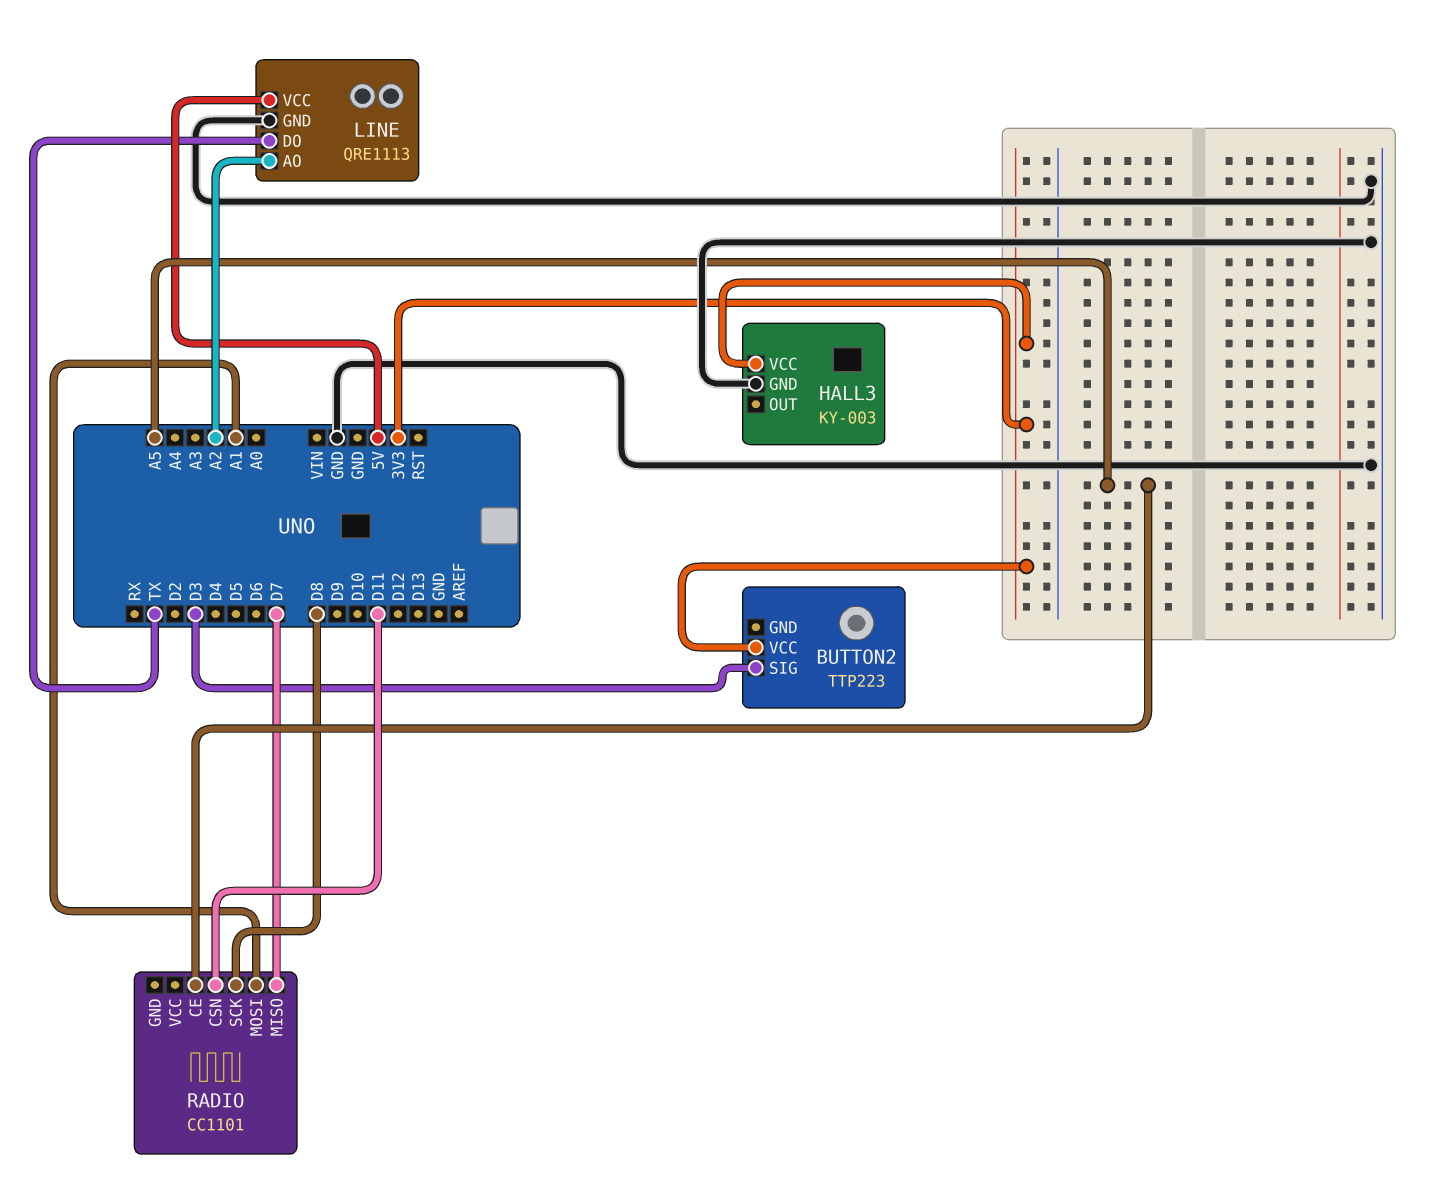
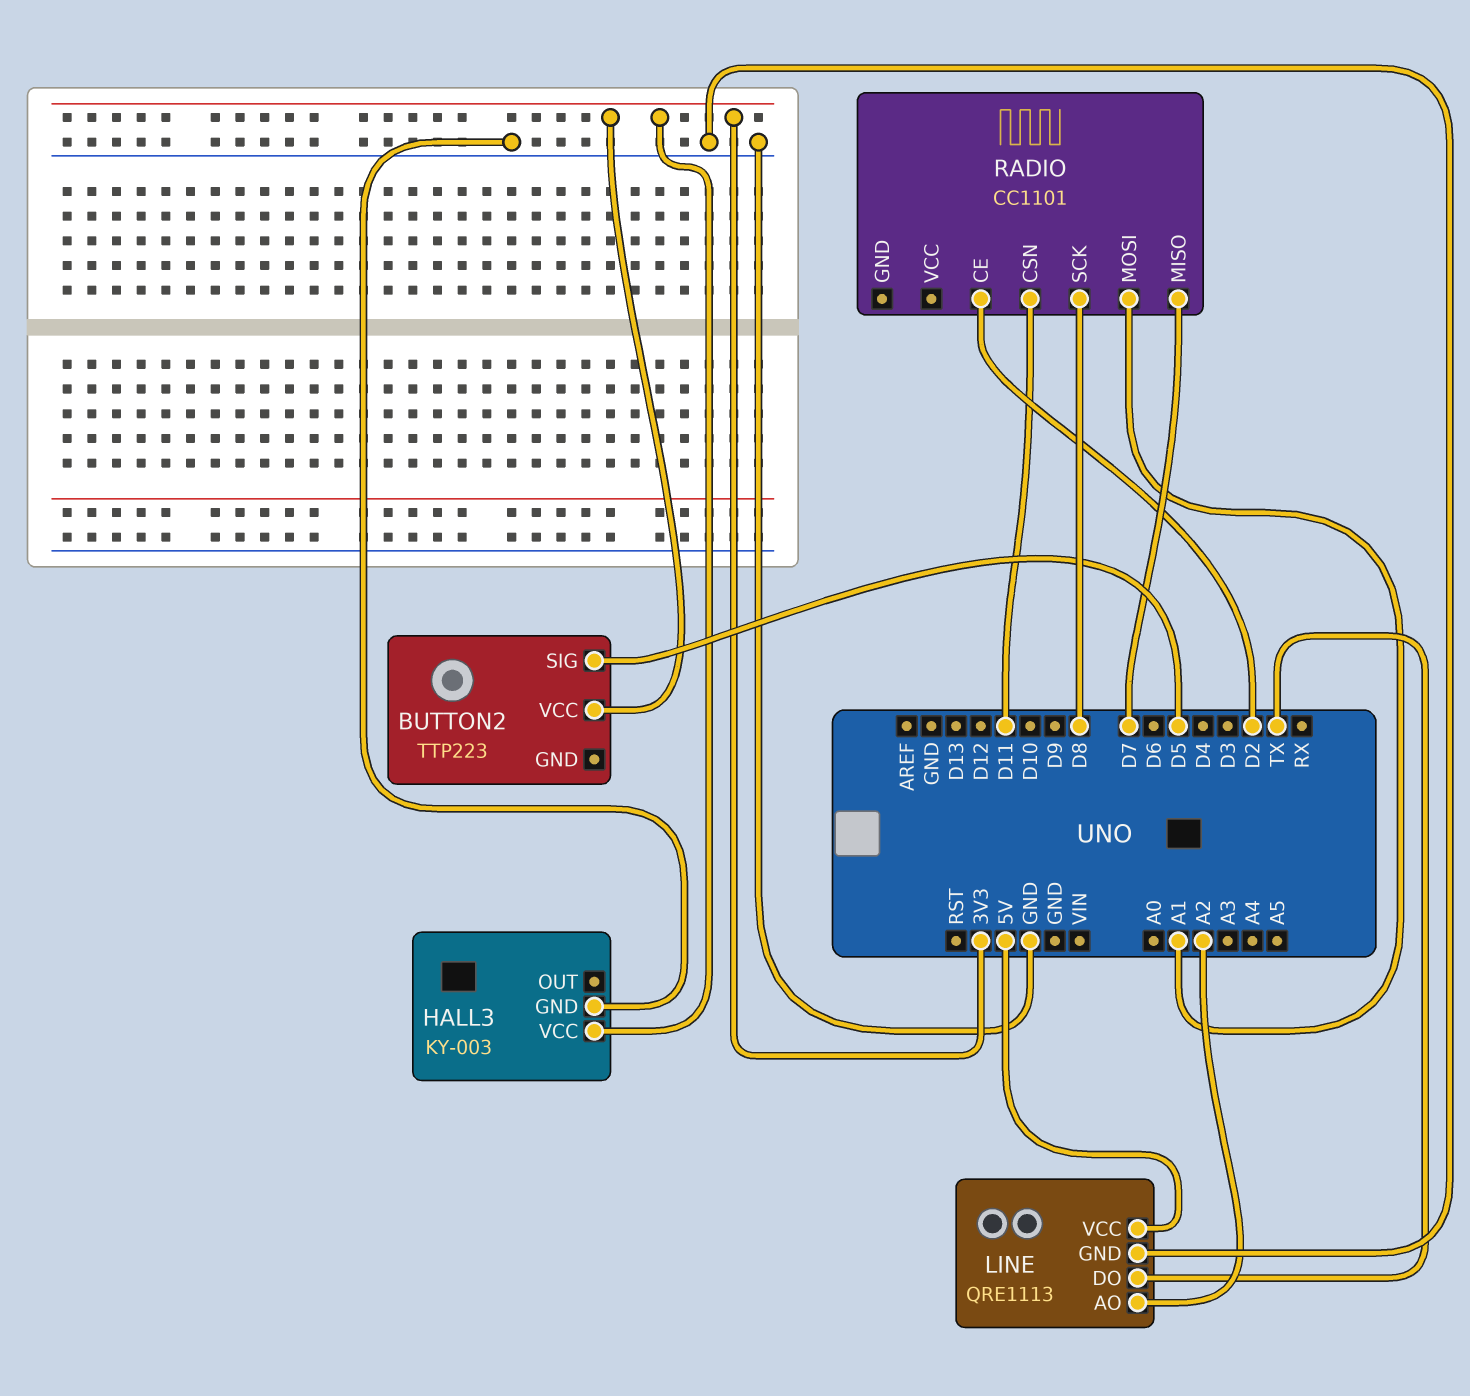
BUTTON2 pin SIG: D3 -> D5
RADIO pin CE: A5 -> D2

